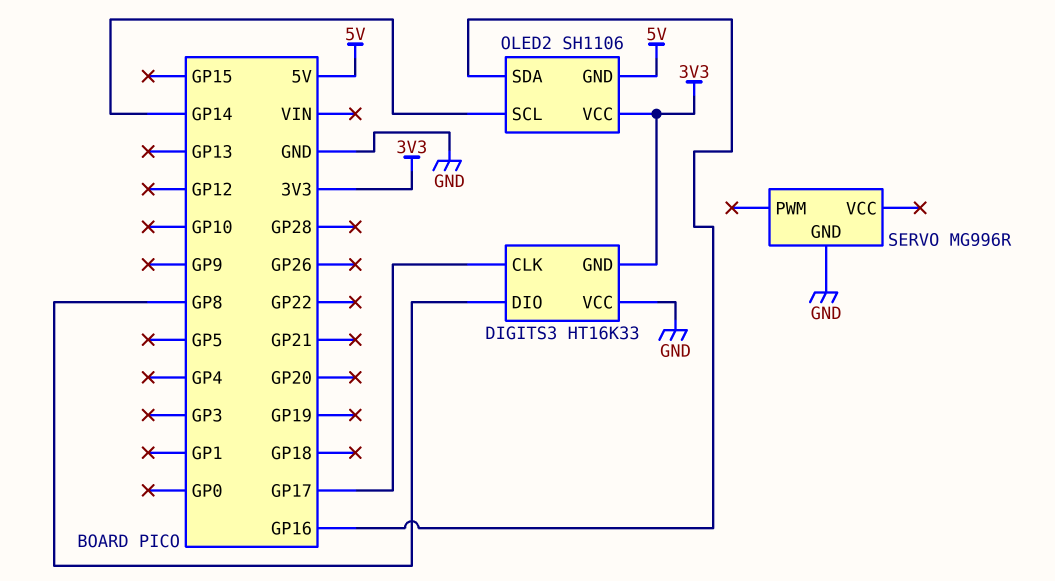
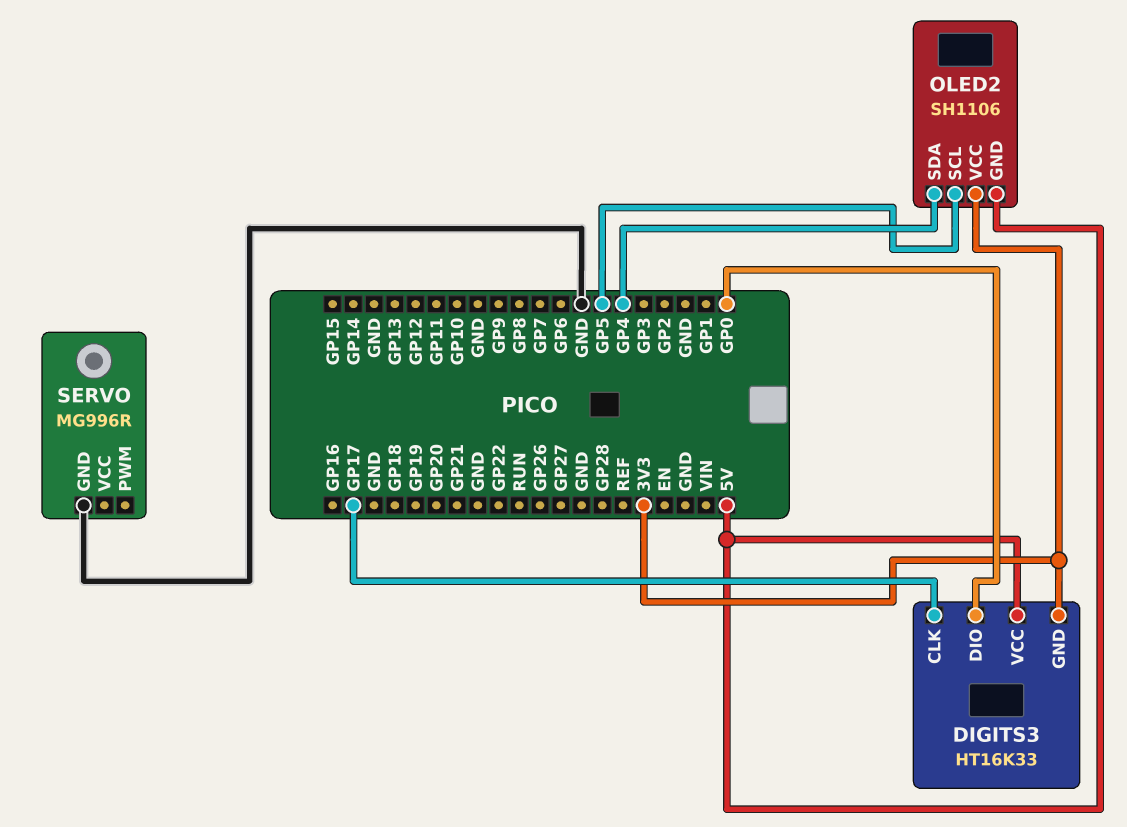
DIGITS3 pin DIO: GP8 -> GP0
DIGITS3 pin VCC: GND -> 5V
OLED2 pin SCL: GP14 -> GP5
OLED2 pin SDA: GP16 -> GP4

